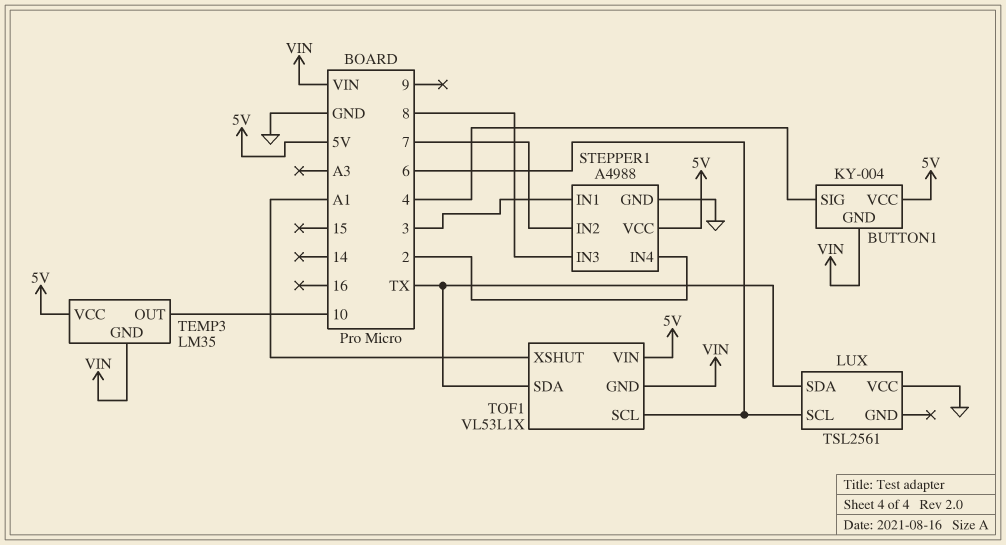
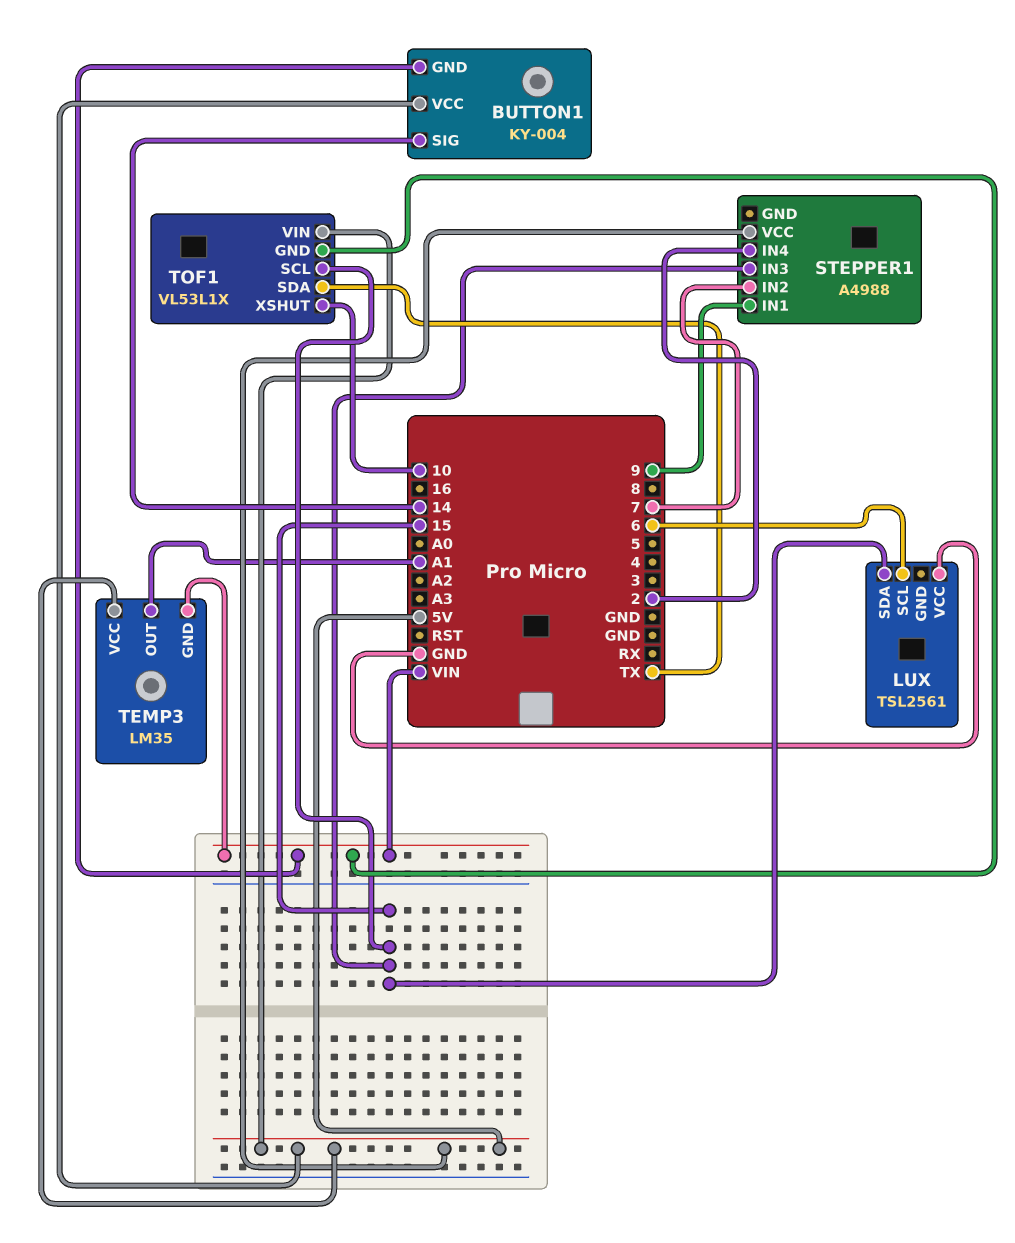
BUTTON1 pin SIG: 4 -> 14
LUX pin SDA: TX -> 15
STEPPER1 pin GND: GND -> none
STEPPER1 pin IN1: 3 -> 9
STEPPER1 pin IN3: 8 -> 15
TEMP3 pin OUT: 10 -> A1
TOF1 pin SCL: 6 -> 15
TOF1 pin XSHUT: A1 -> 10

